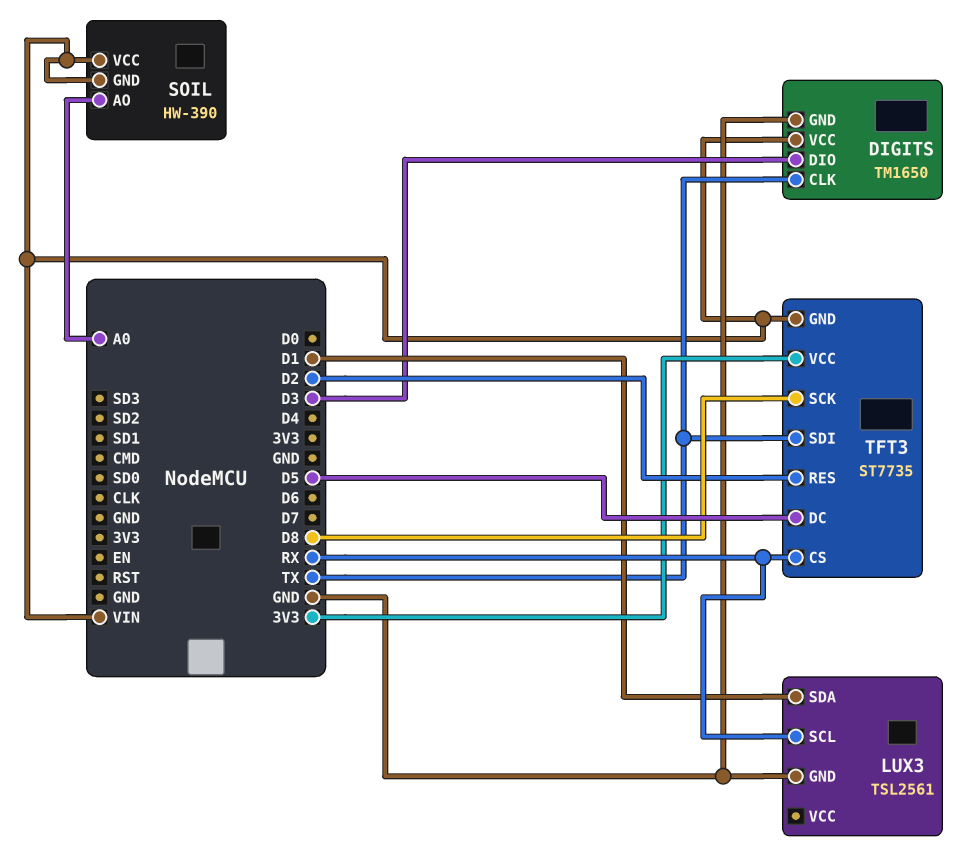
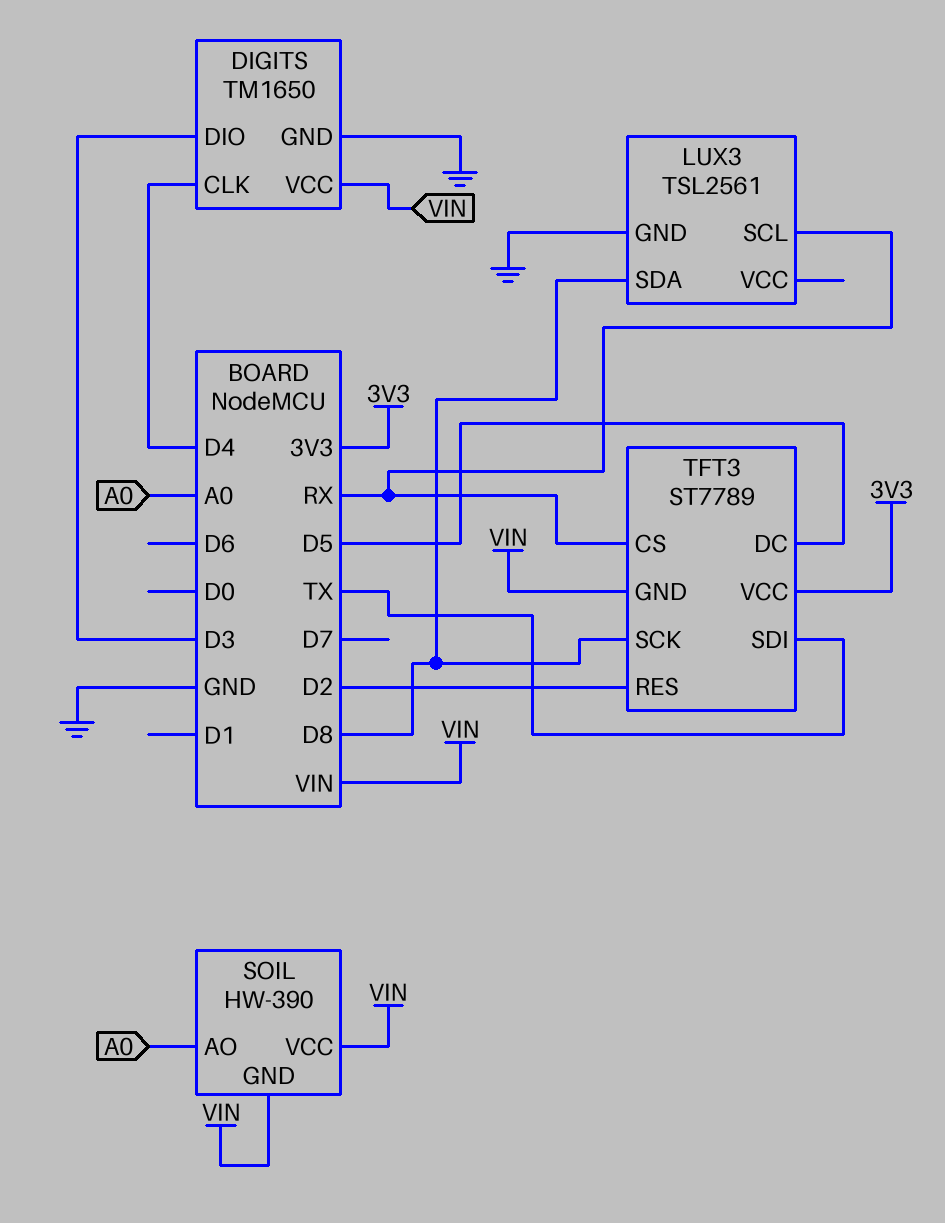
DIGITS pin CLK: TX -> D4
LUX3 pin SDA: D1 -> D8
TFT3: ST7735 -> ST7789

